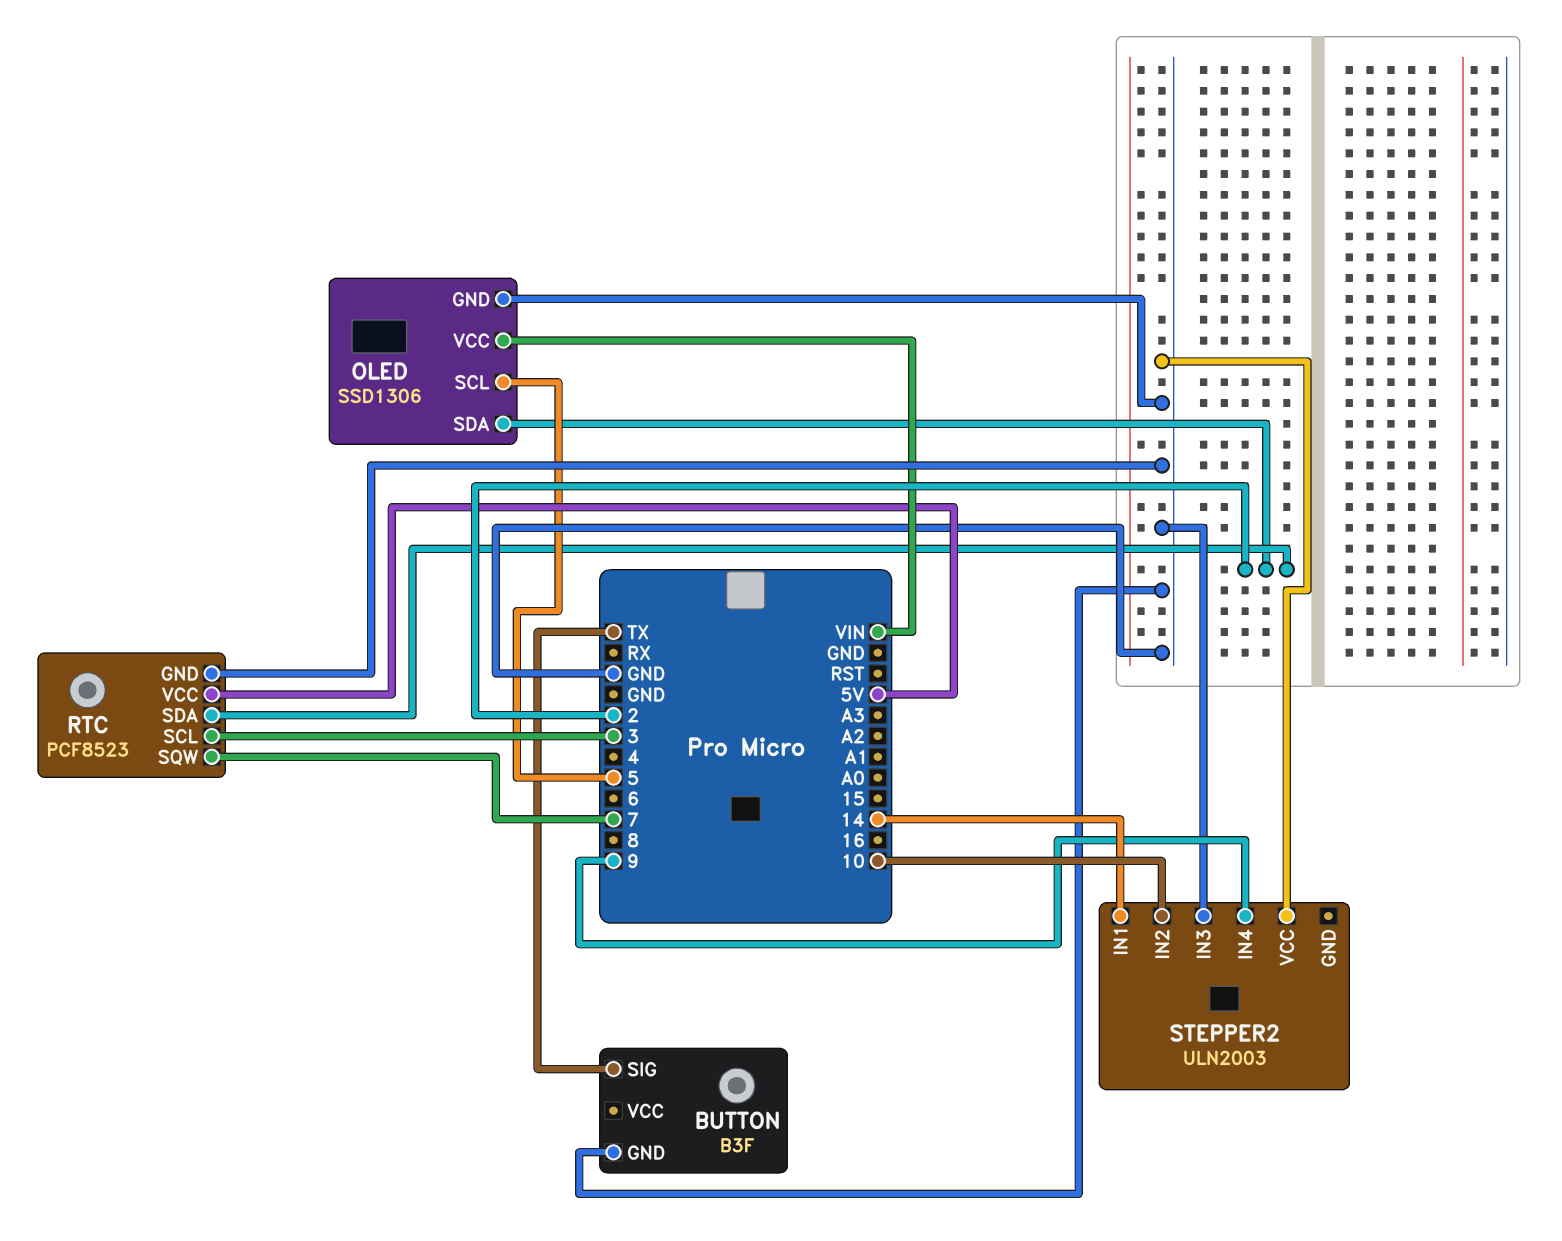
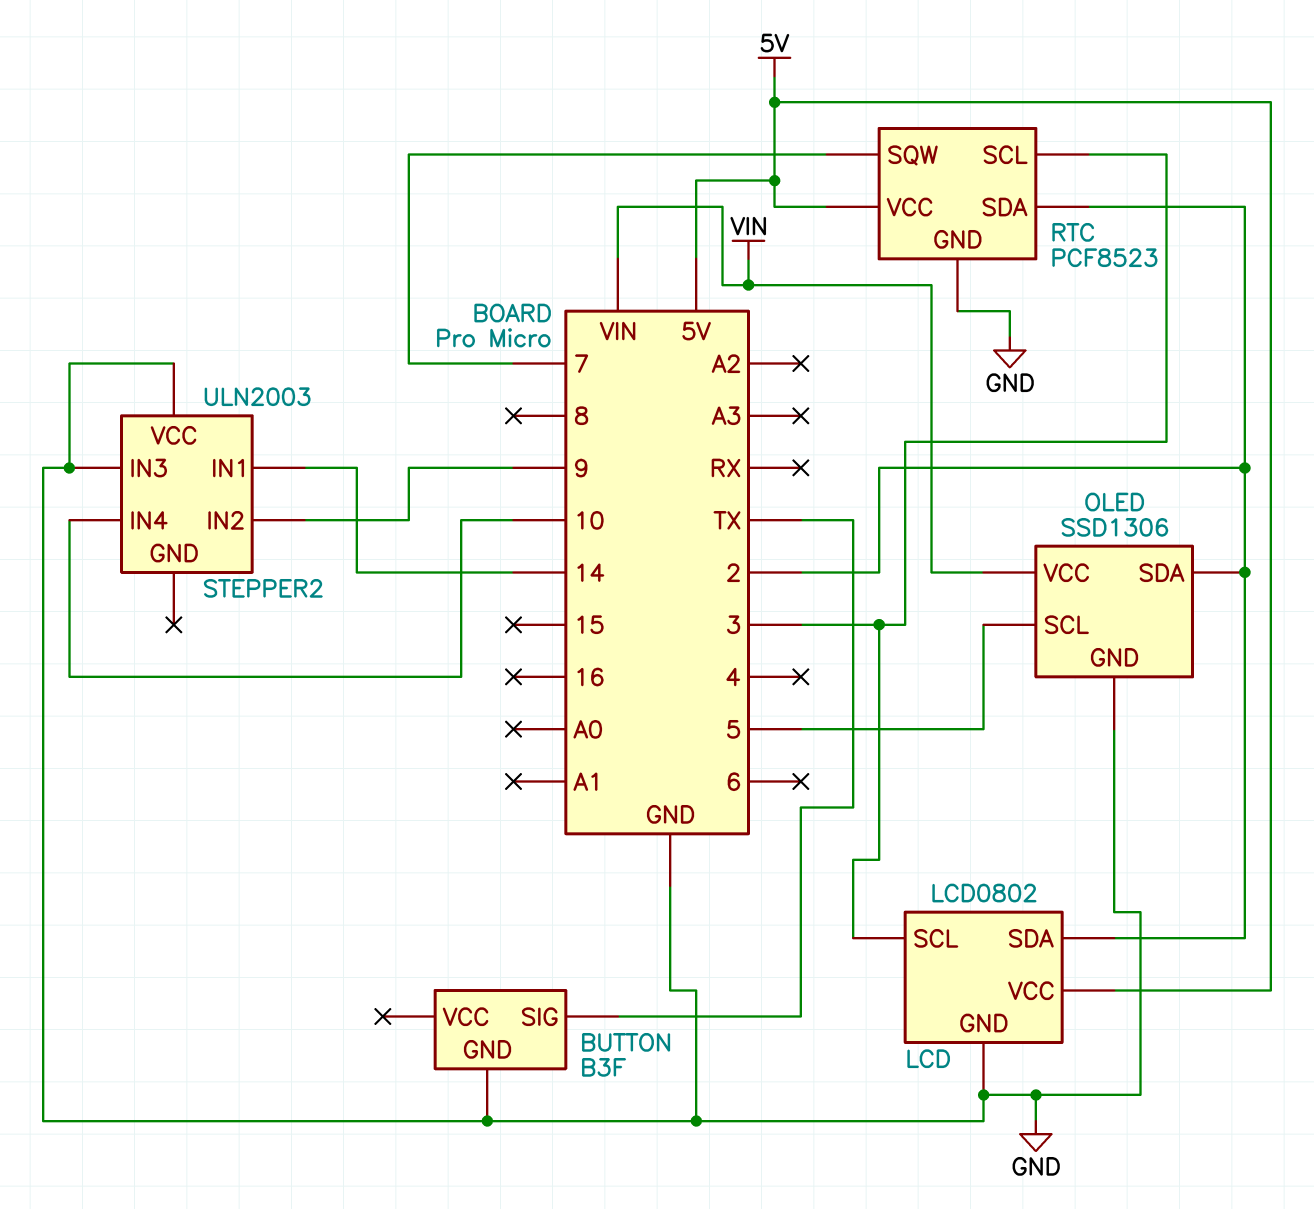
LCD: none -> LCD0802
LCD pin GND: none -> GND
LCD pin SCL: none -> 3
LCD pin SDA: none -> 2
LCD pin VCC: none -> 5V
STEPPER2 pin IN2: 10 -> 9
STEPPER2 pin IN4: 9 -> 10

